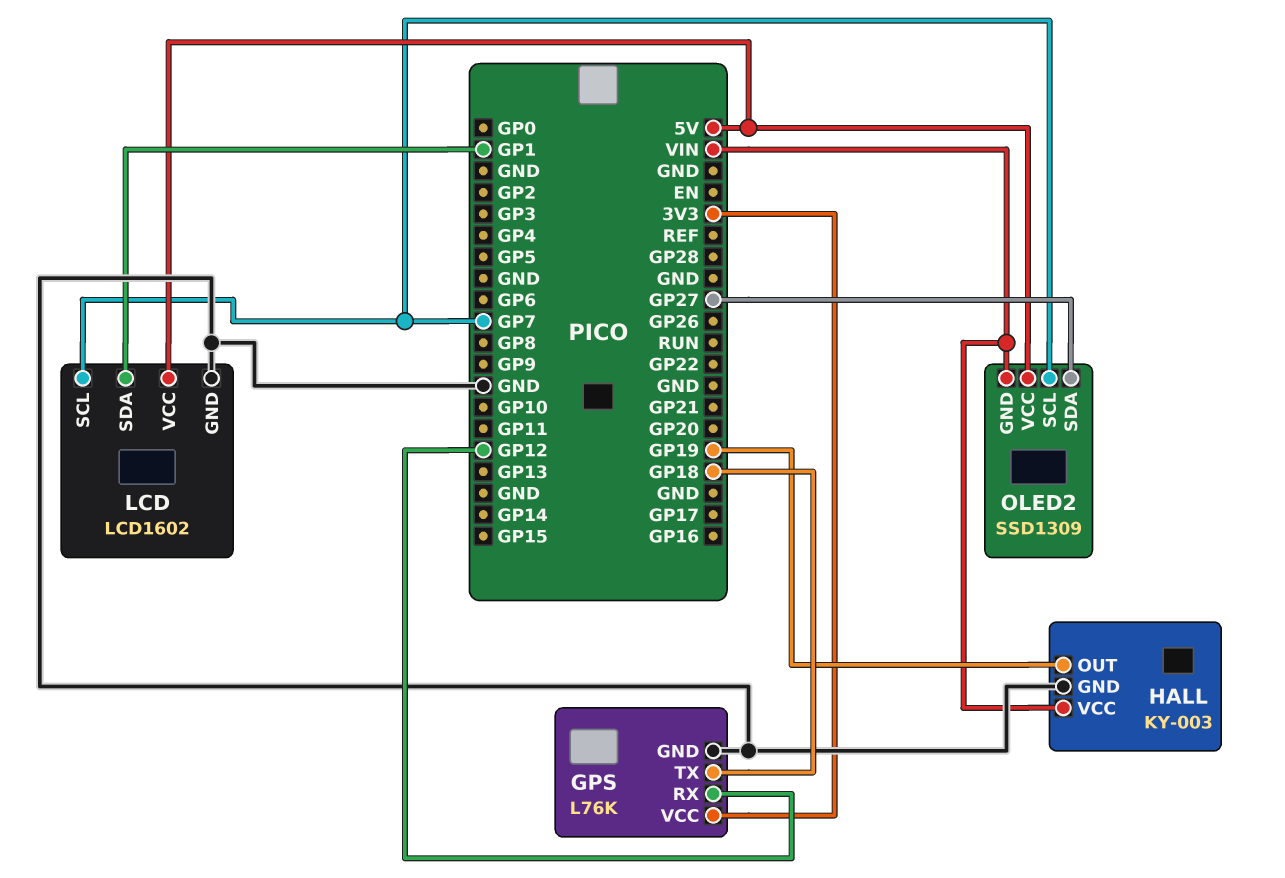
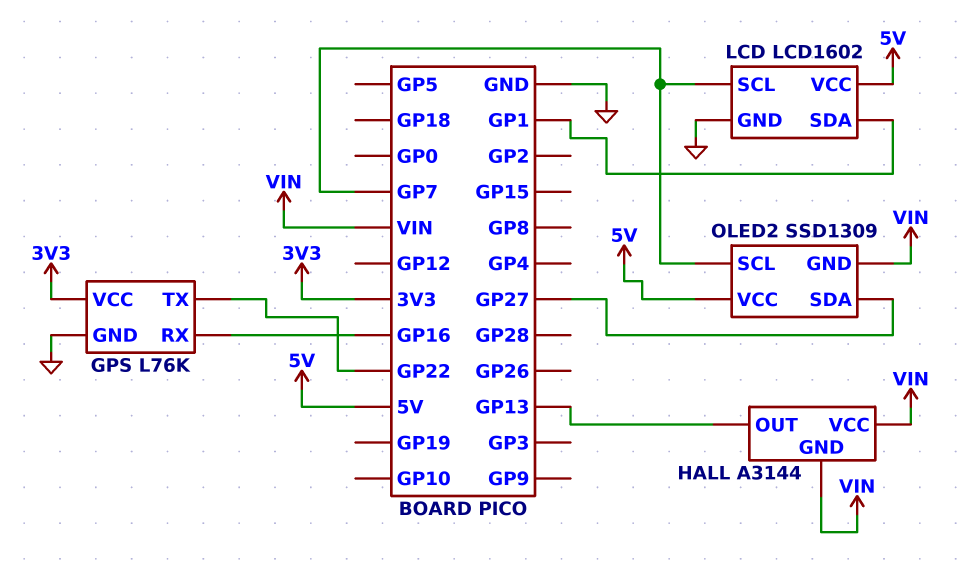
GPS pin RX: GP12 -> GP16
GPS pin TX: GP18 -> GP22
HALL: KY-003 -> A3144
HALL pin GND: GND -> VIN
HALL pin OUT: GP19 -> GP13

